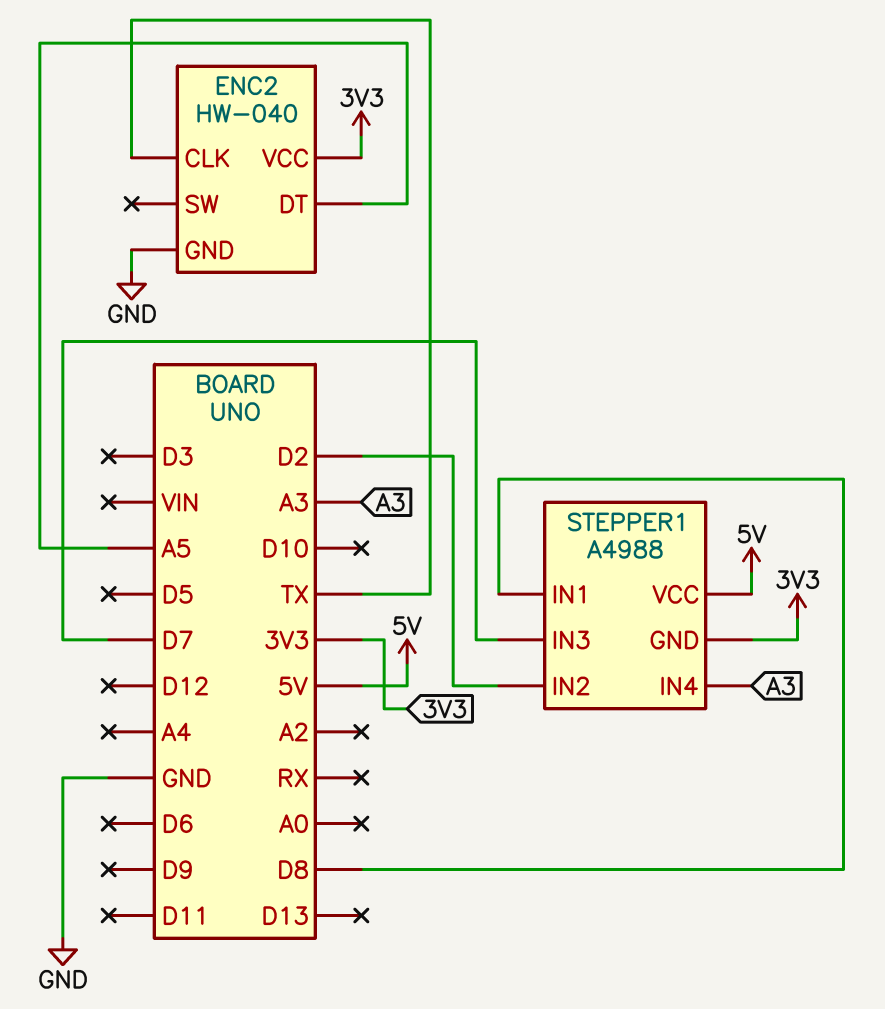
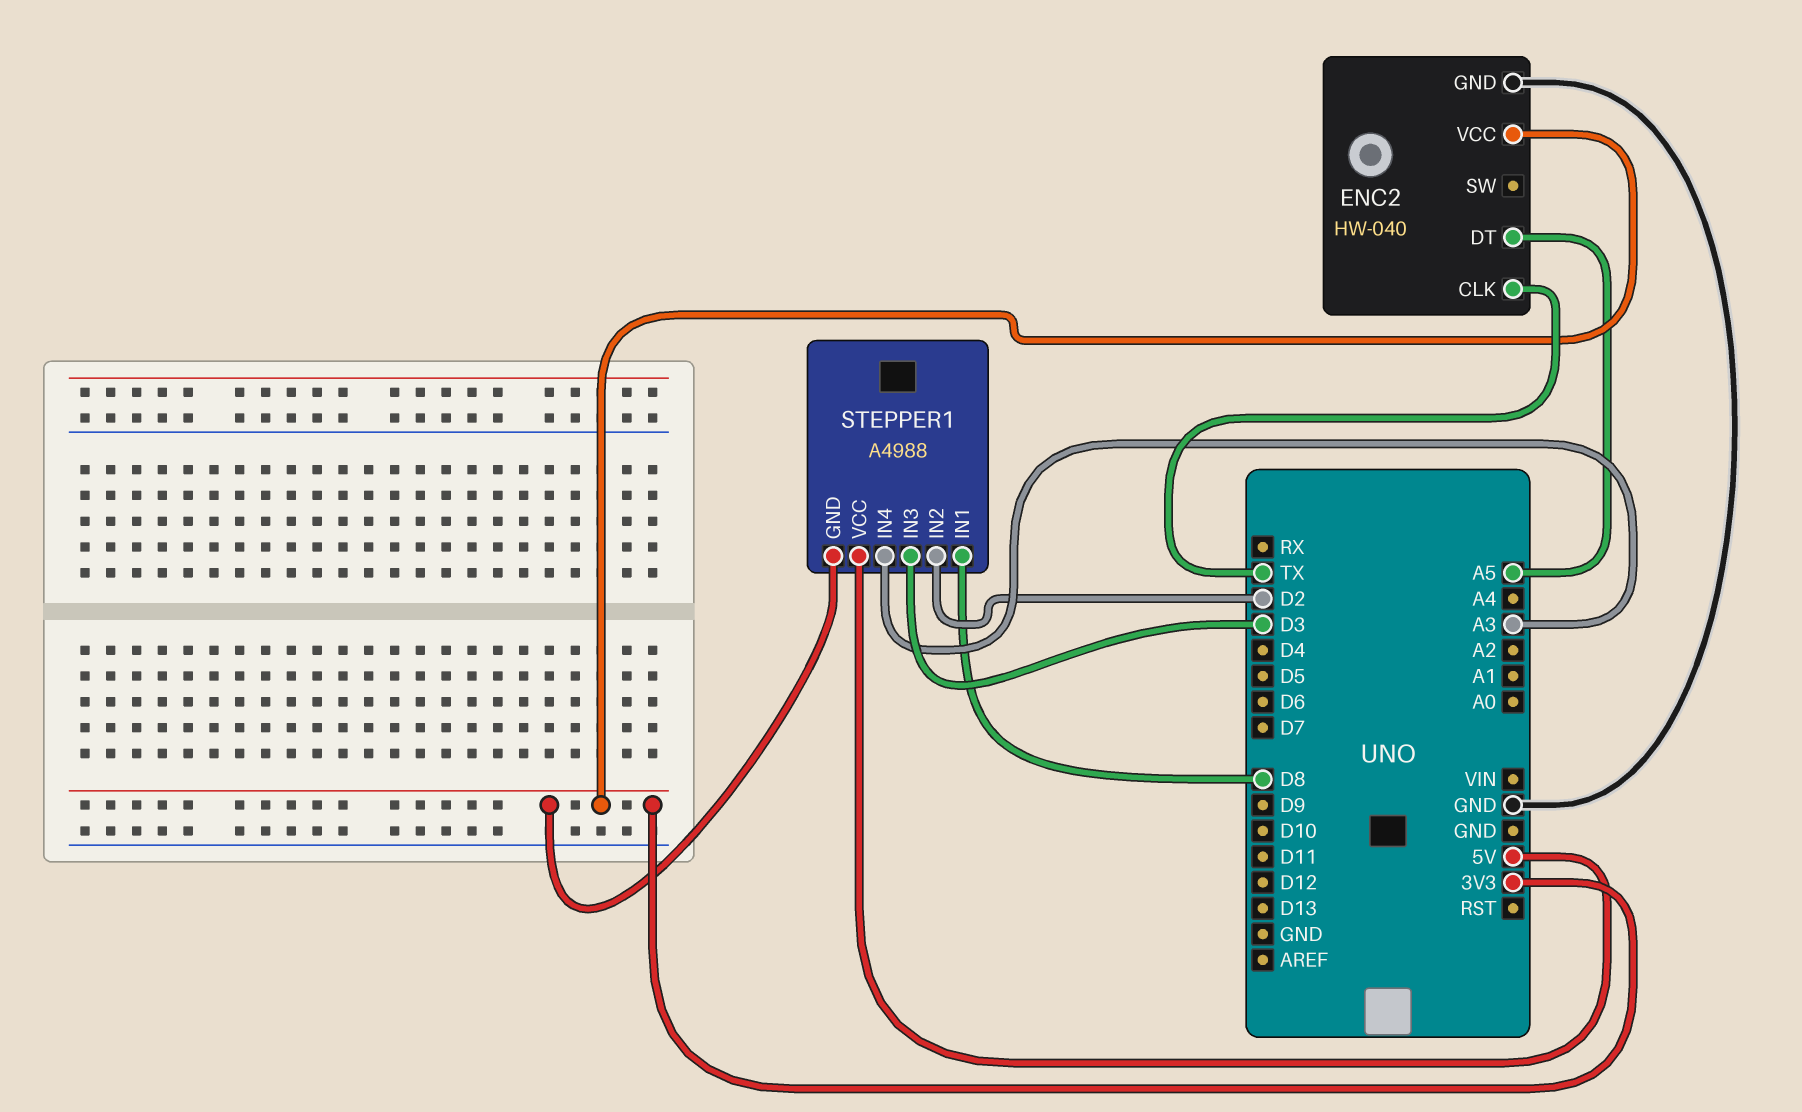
STEPPER1 pin IN3: D7 -> D3

